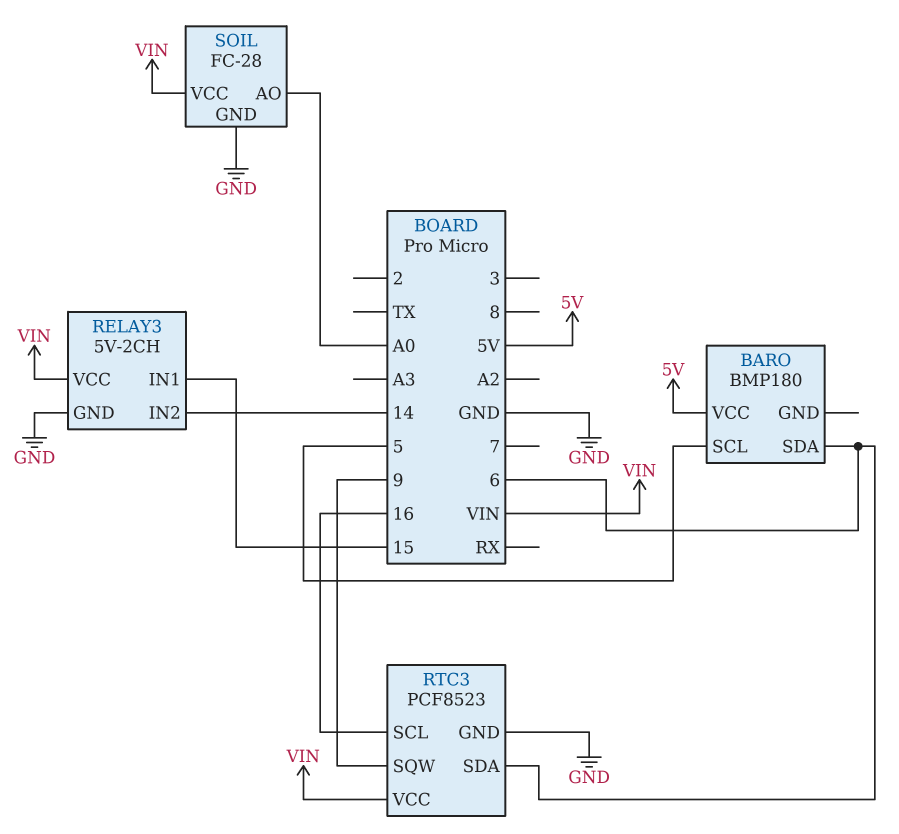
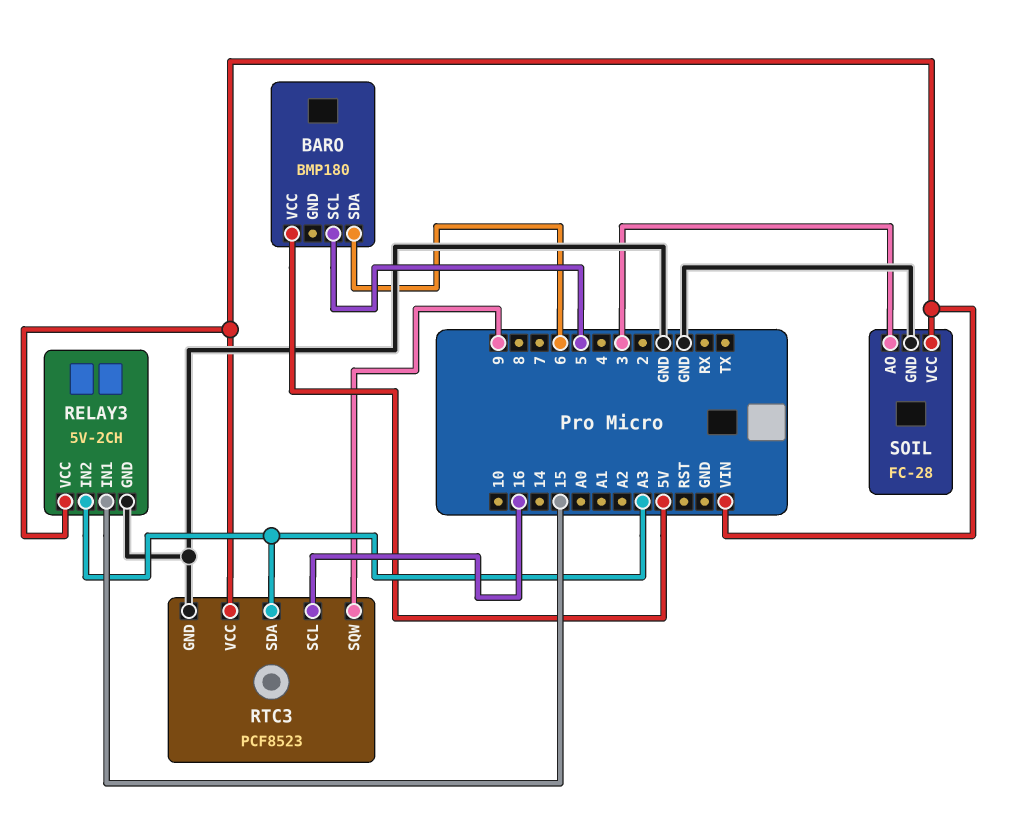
RELAY3 pin IN2: 14 -> A3
RTC3 pin SDA: 6 -> A3
SOIL pin AO: A0 -> 3

